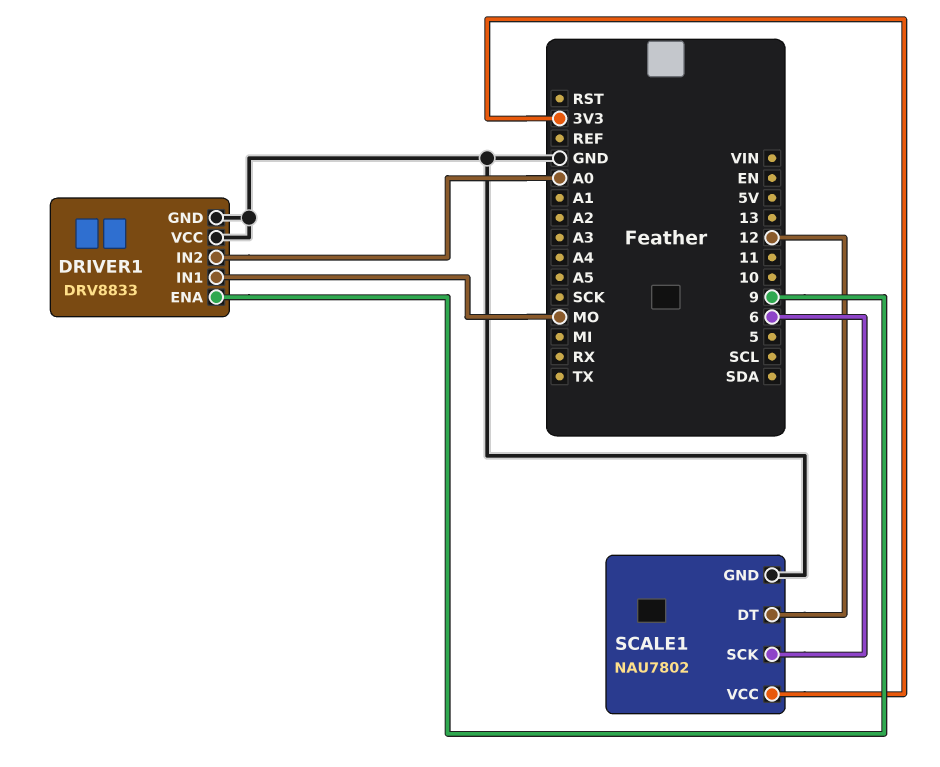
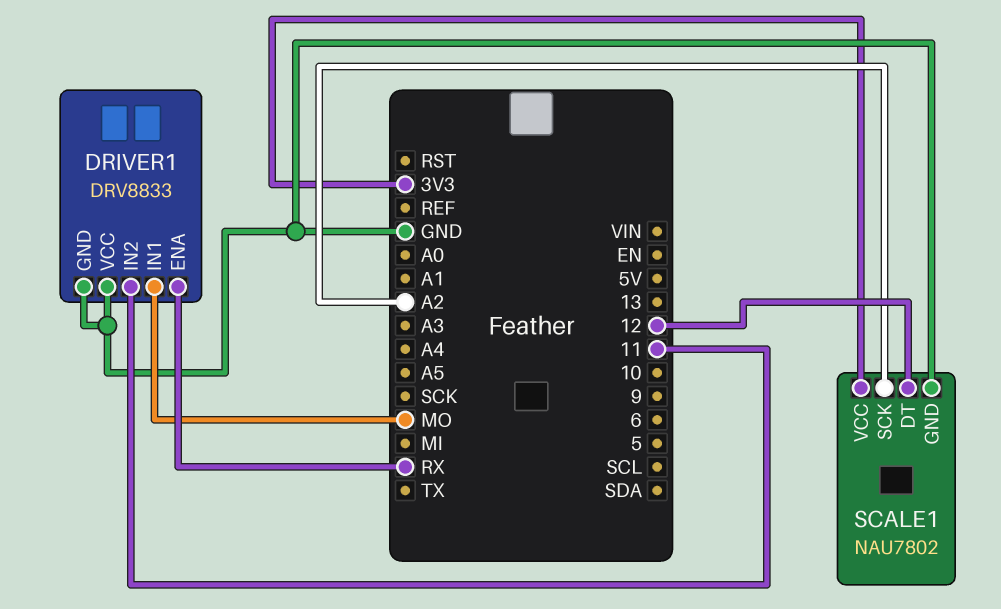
DRIVER1 pin ENA: 9 -> RX
DRIVER1 pin IN2: A0 -> 11
SCALE1 pin SCK: 6 -> A2

